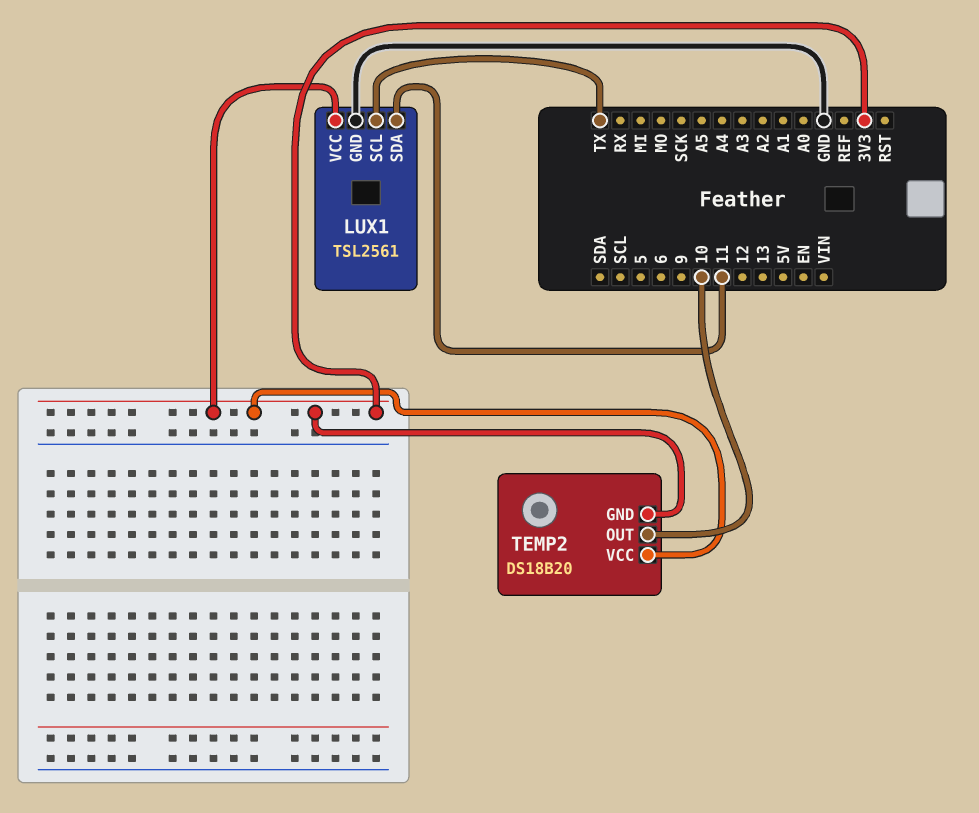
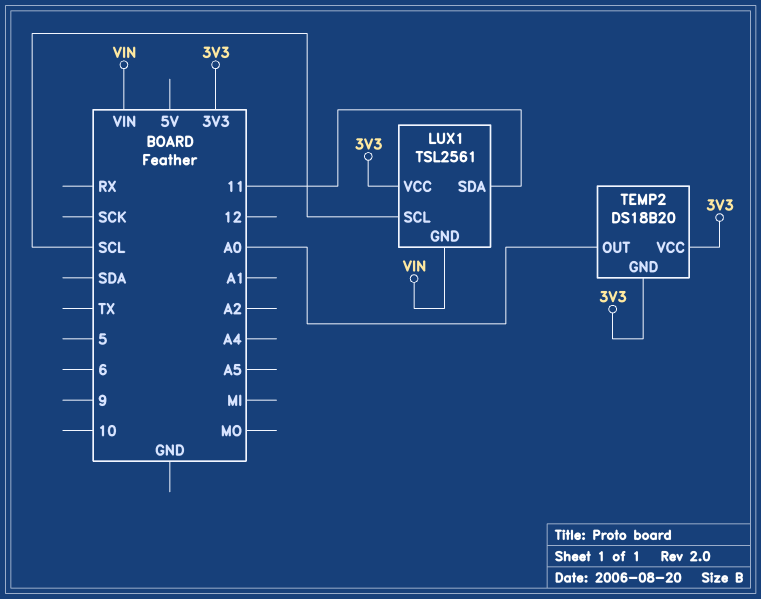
LUX1 pin GND: GND -> VIN
LUX1 pin SCL: TX -> SCL
TEMP2 pin OUT: 10 -> A0

